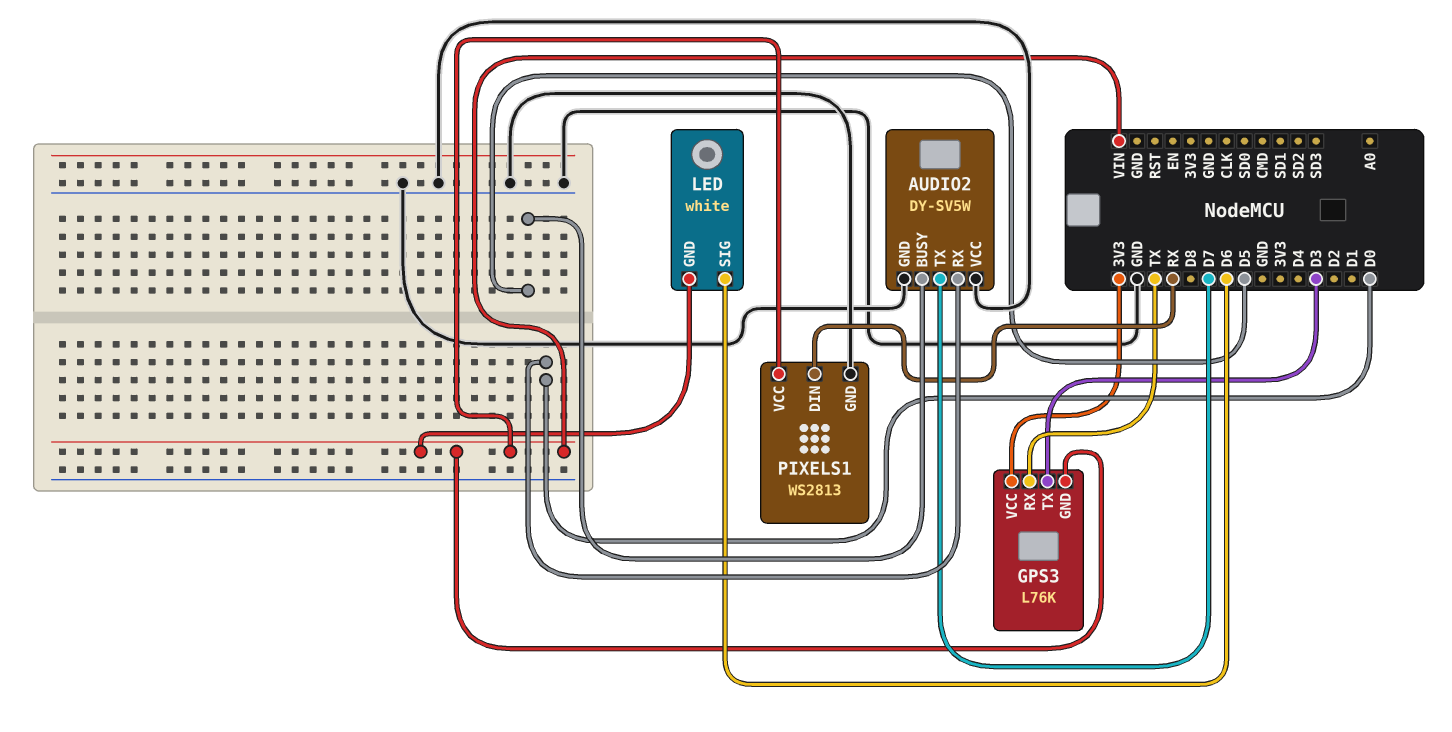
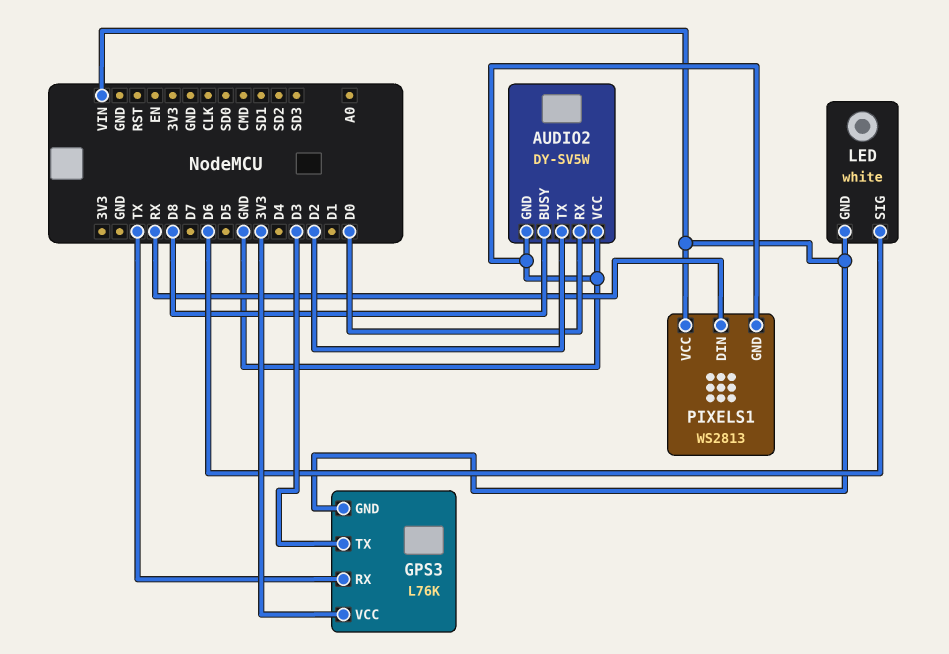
AUDIO2 pin BUSY: D5 -> D8
AUDIO2 pin TX: D7 -> D2

